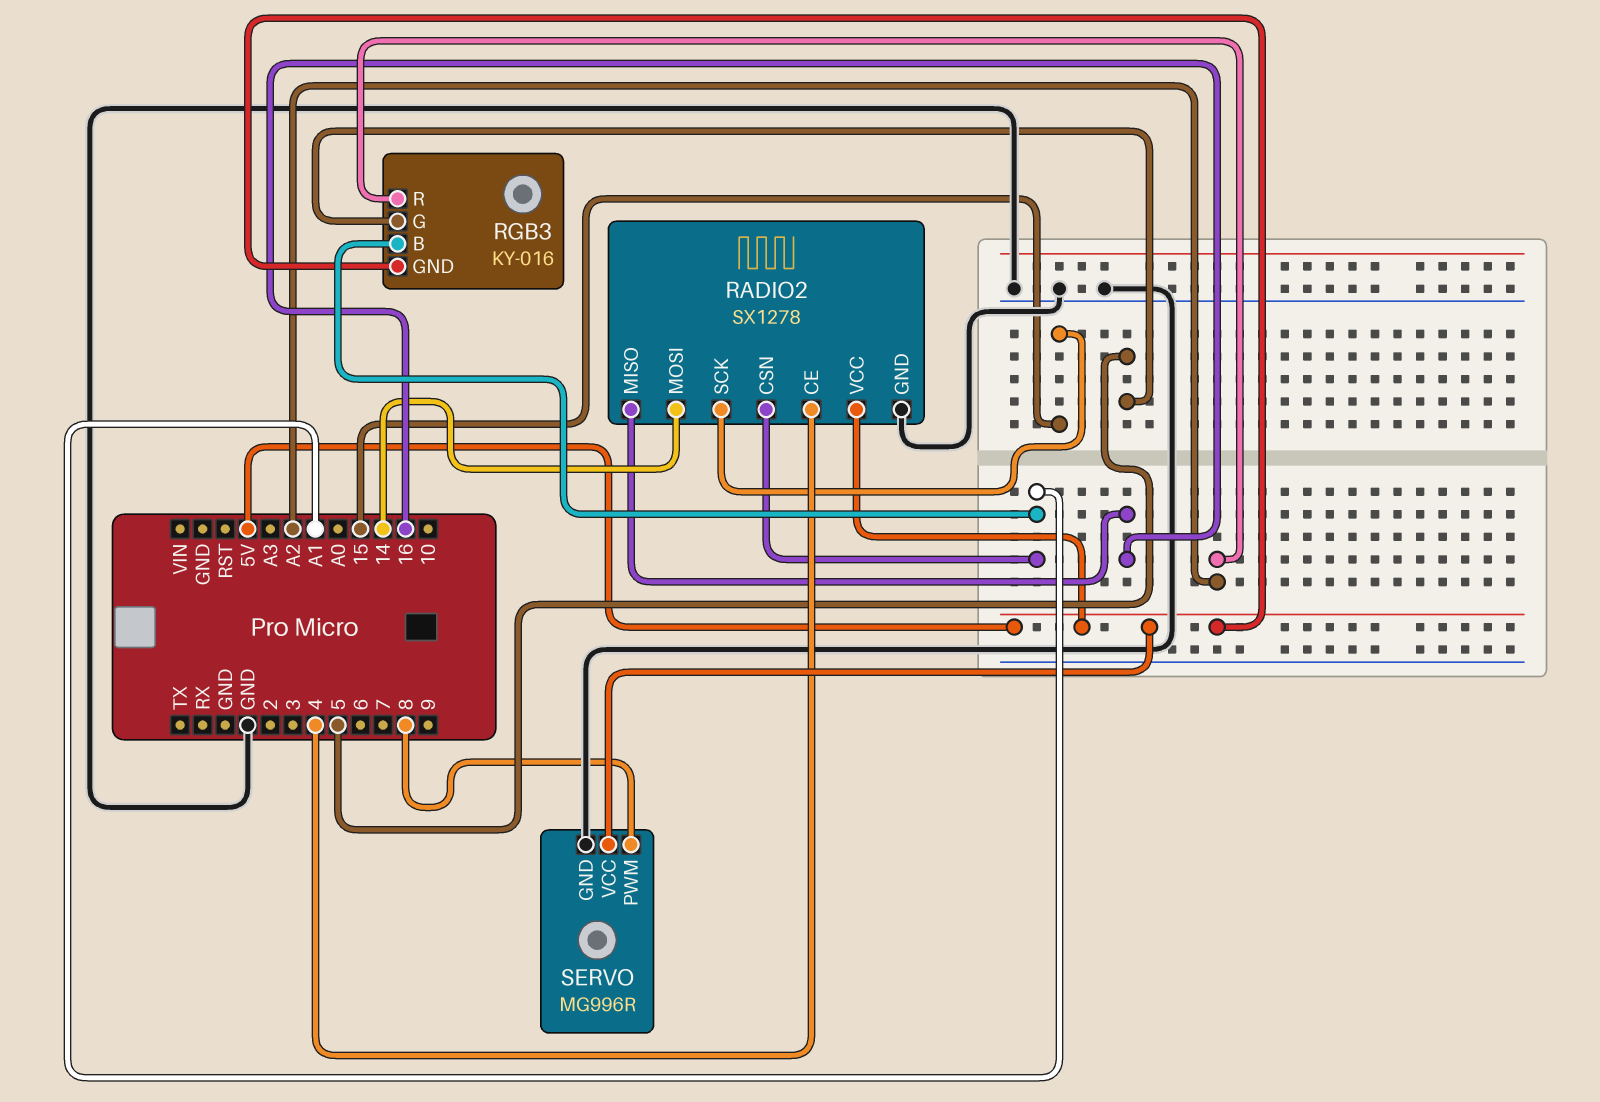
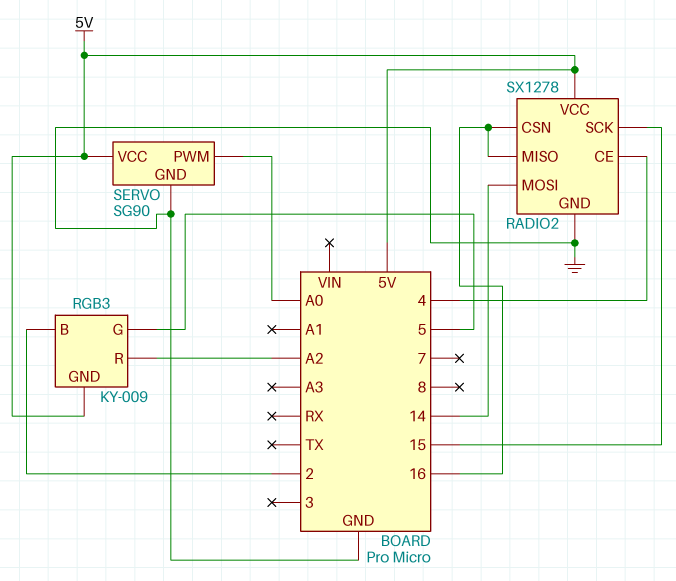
RADIO2 pin CSN: A1 -> 16
RGB3: KY-016 -> KY-009
RGB3 pin B: A1 -> 2
SERVO: MG996R -> SG90
SERVO pin PWM: 8 -> A0

